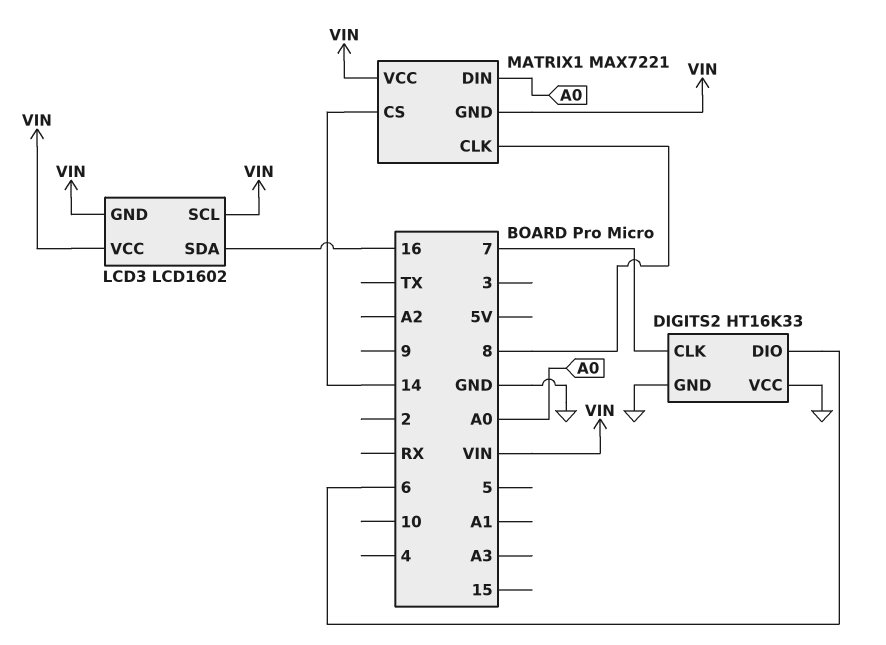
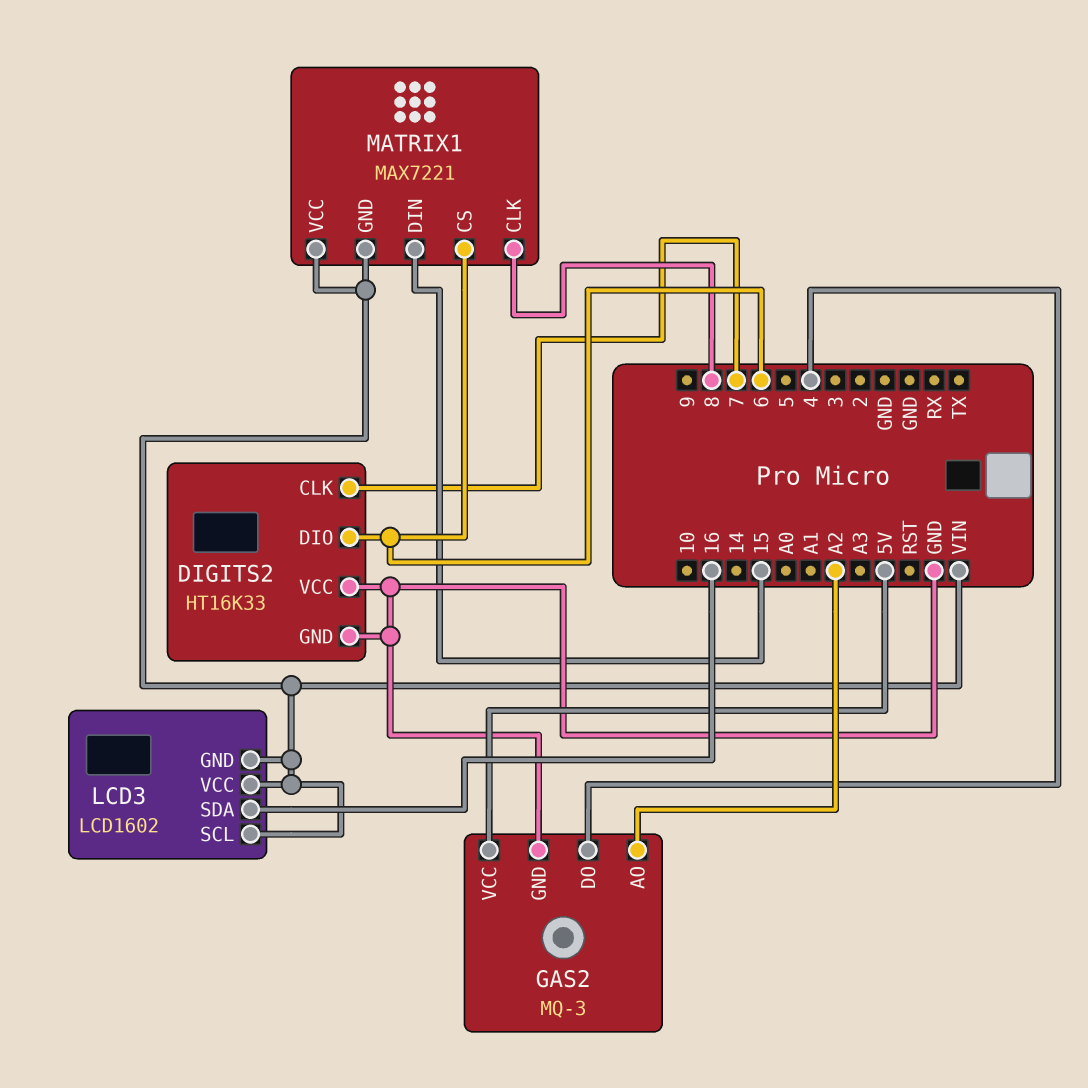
GAS2: none -> MQ-3
GAS2 pin AO: none -> A2
GAS2 pin DO: none -> 4
GAS2 pin GND: none -> GND
GAS2 pin VCC: none -> 5V
MATRIX1 pin CS: 14 -> 6
MATRIX1 pin DIN: A0 -> 15

